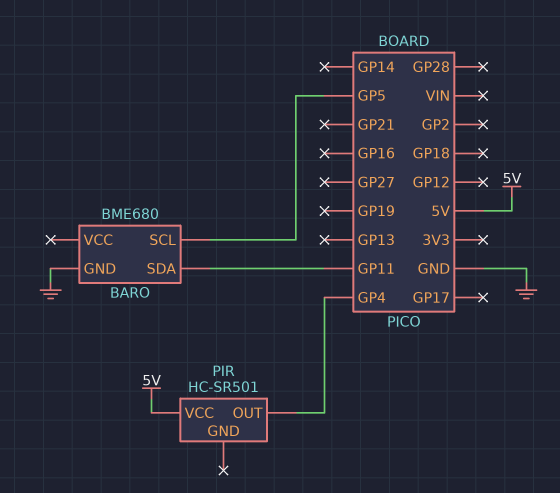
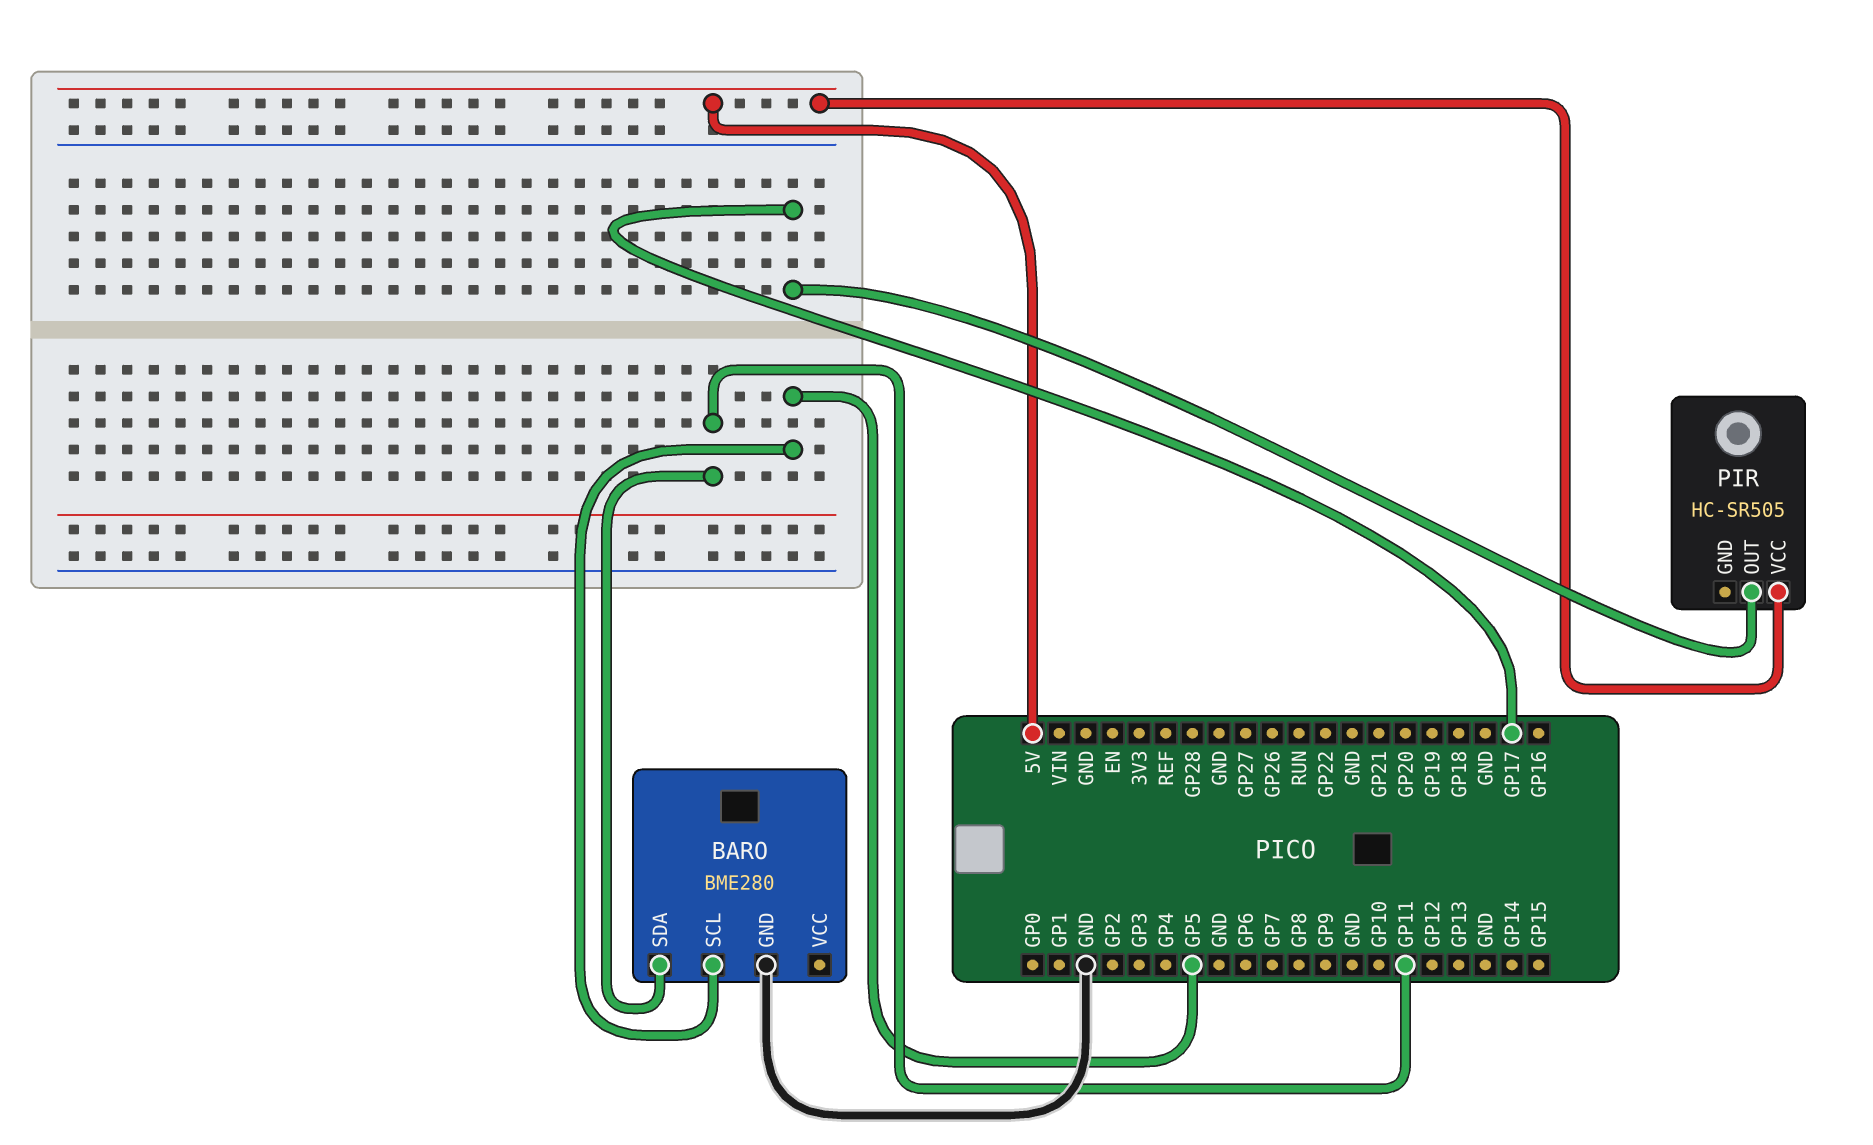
BARO: BME680 -> BME280
PIR: HC-SR501 -> HC-SR505
PIR pin OUT: GP4 -> GP17

